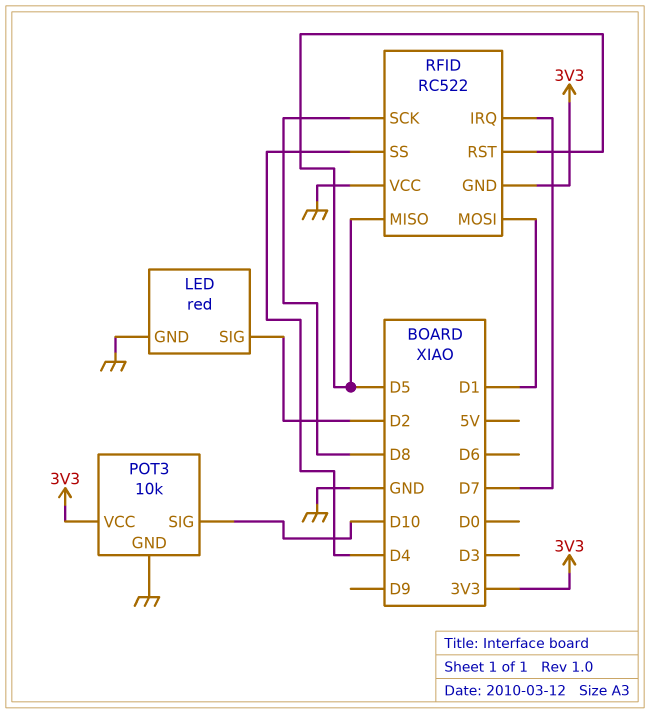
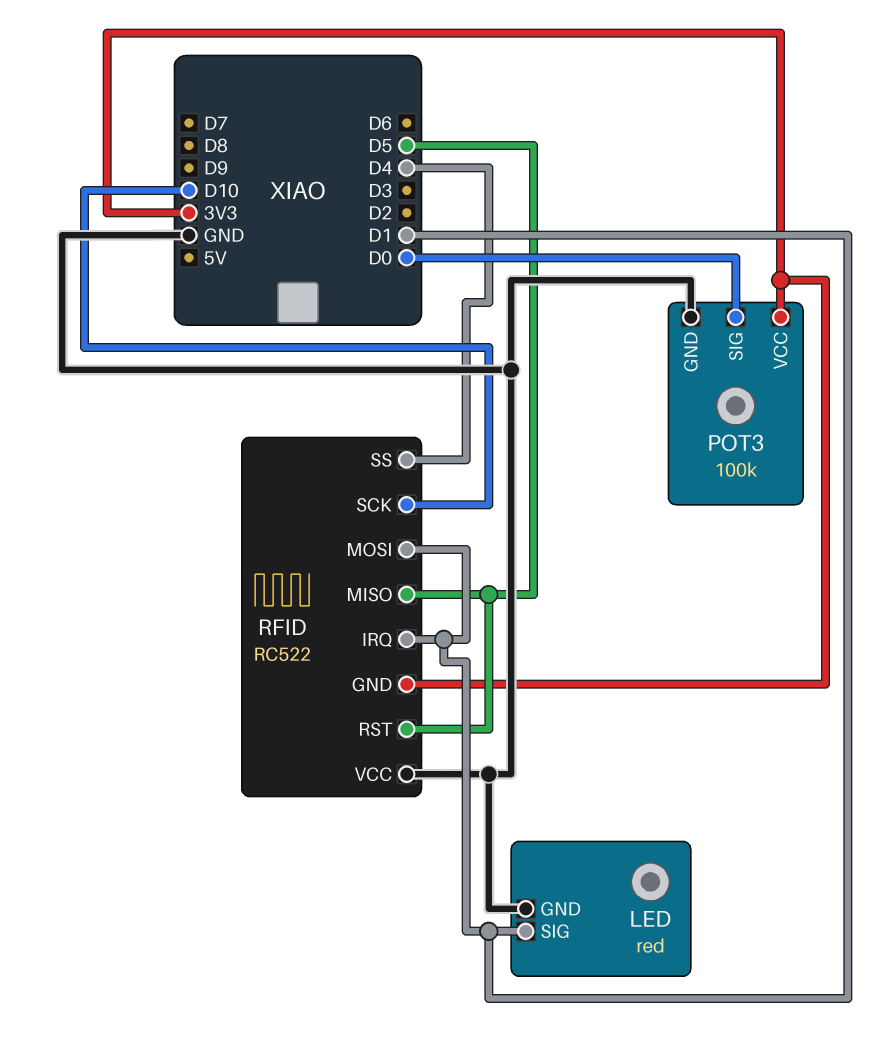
LED pin SIG: D2 -> D1
POT3: 10k -> 100k
POT3 pin SIG: D10 -> D0
RFID pin IRQ: D7 -> D1
RFID pin SCK: D8 -> D10

